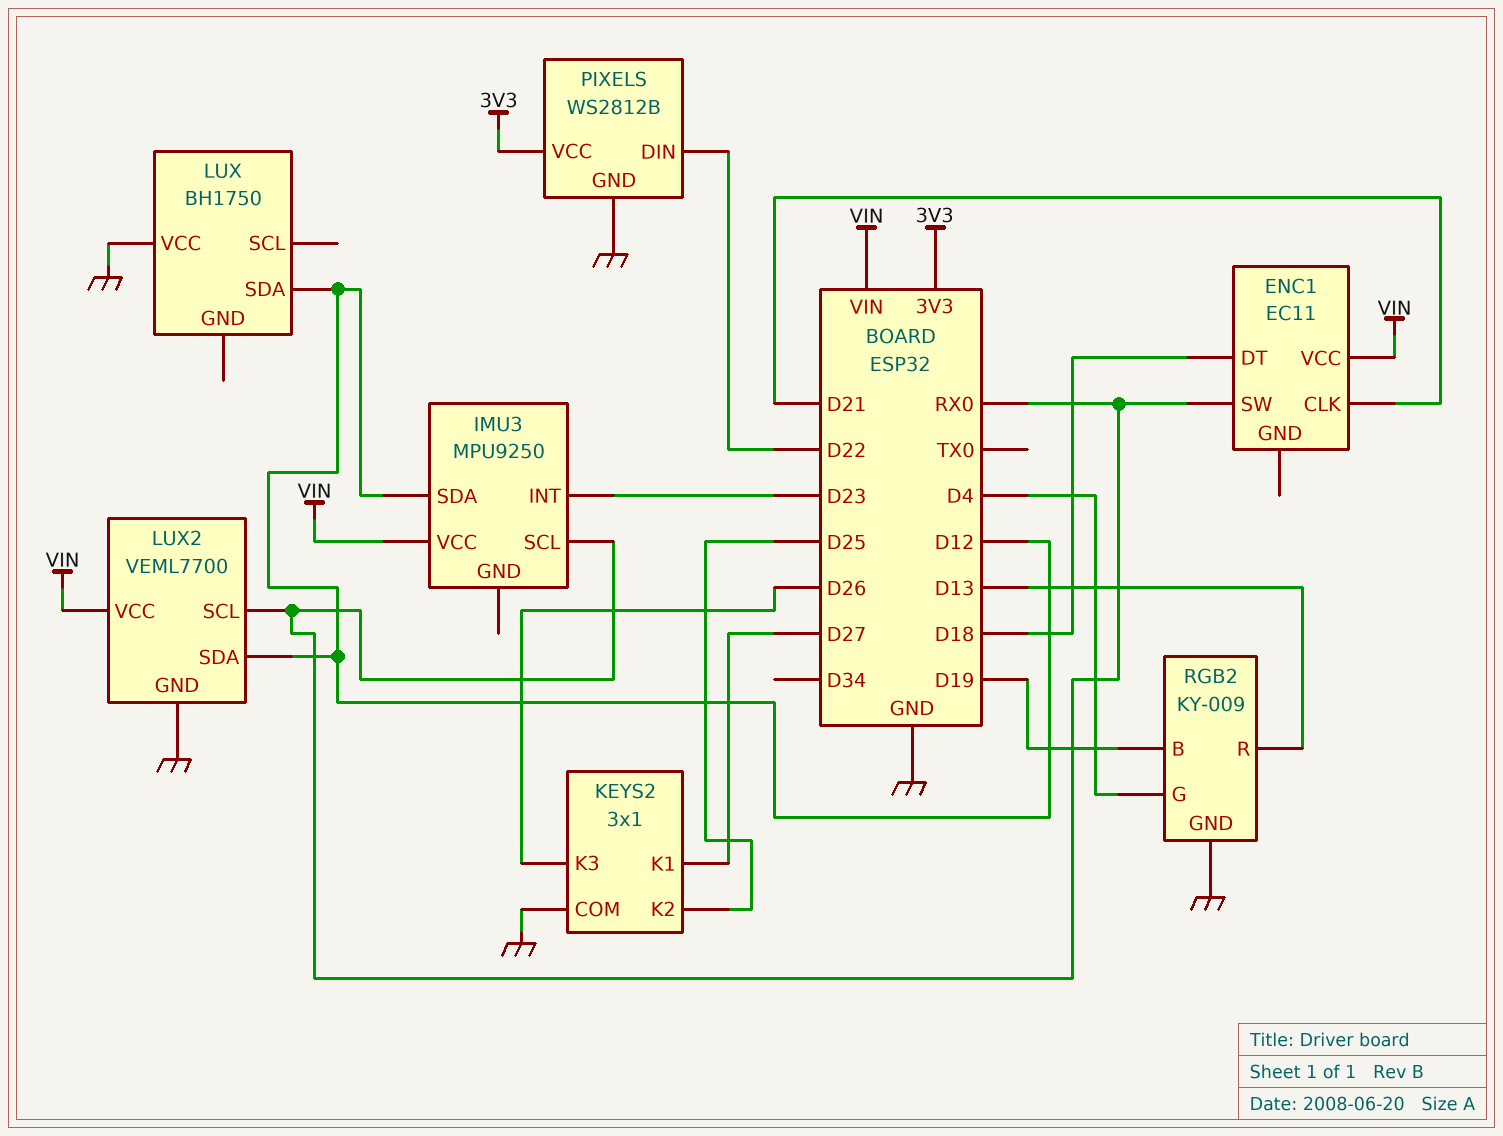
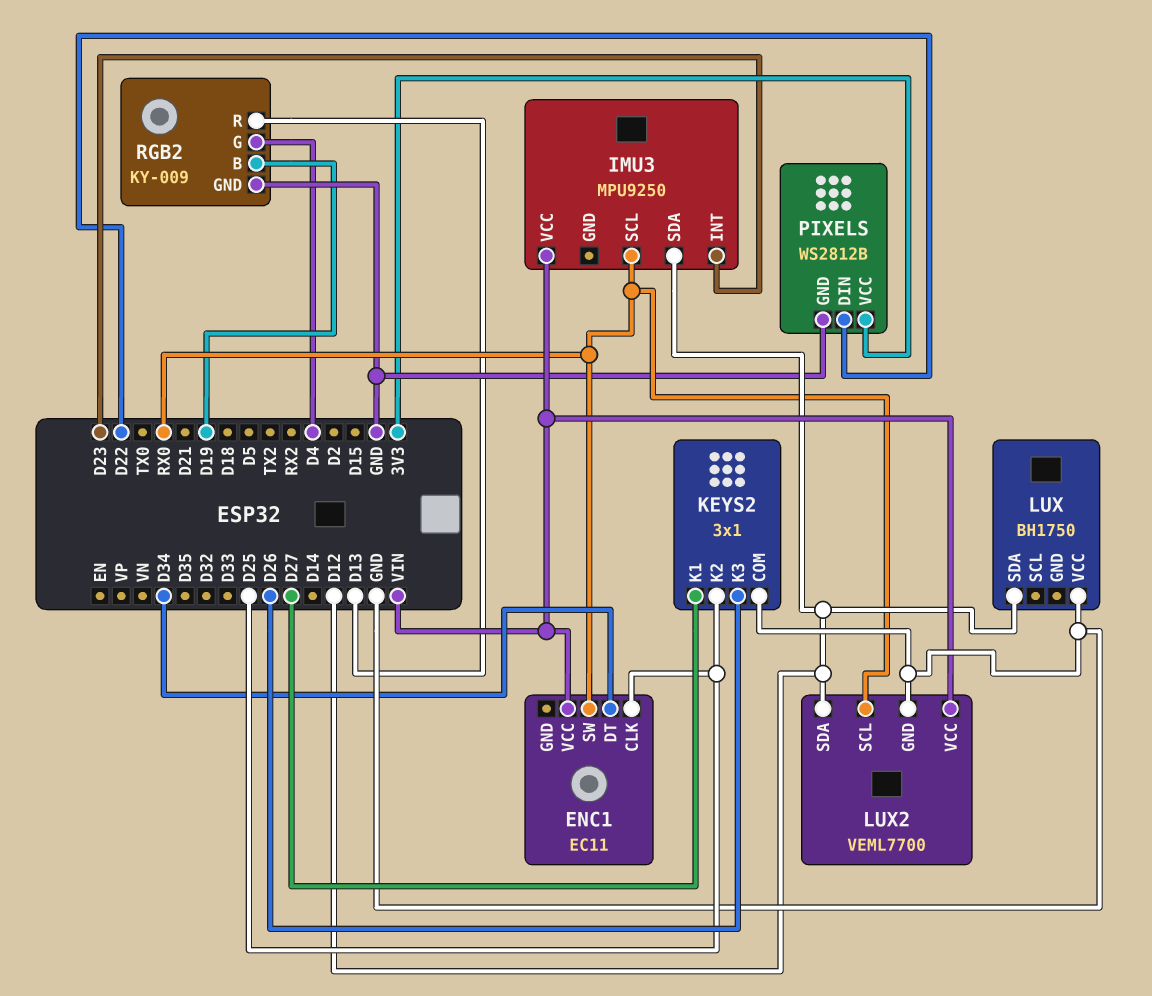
ENC1 pin CLK: D21 -> D25
ENC1 pin DT: D18 -> D34

